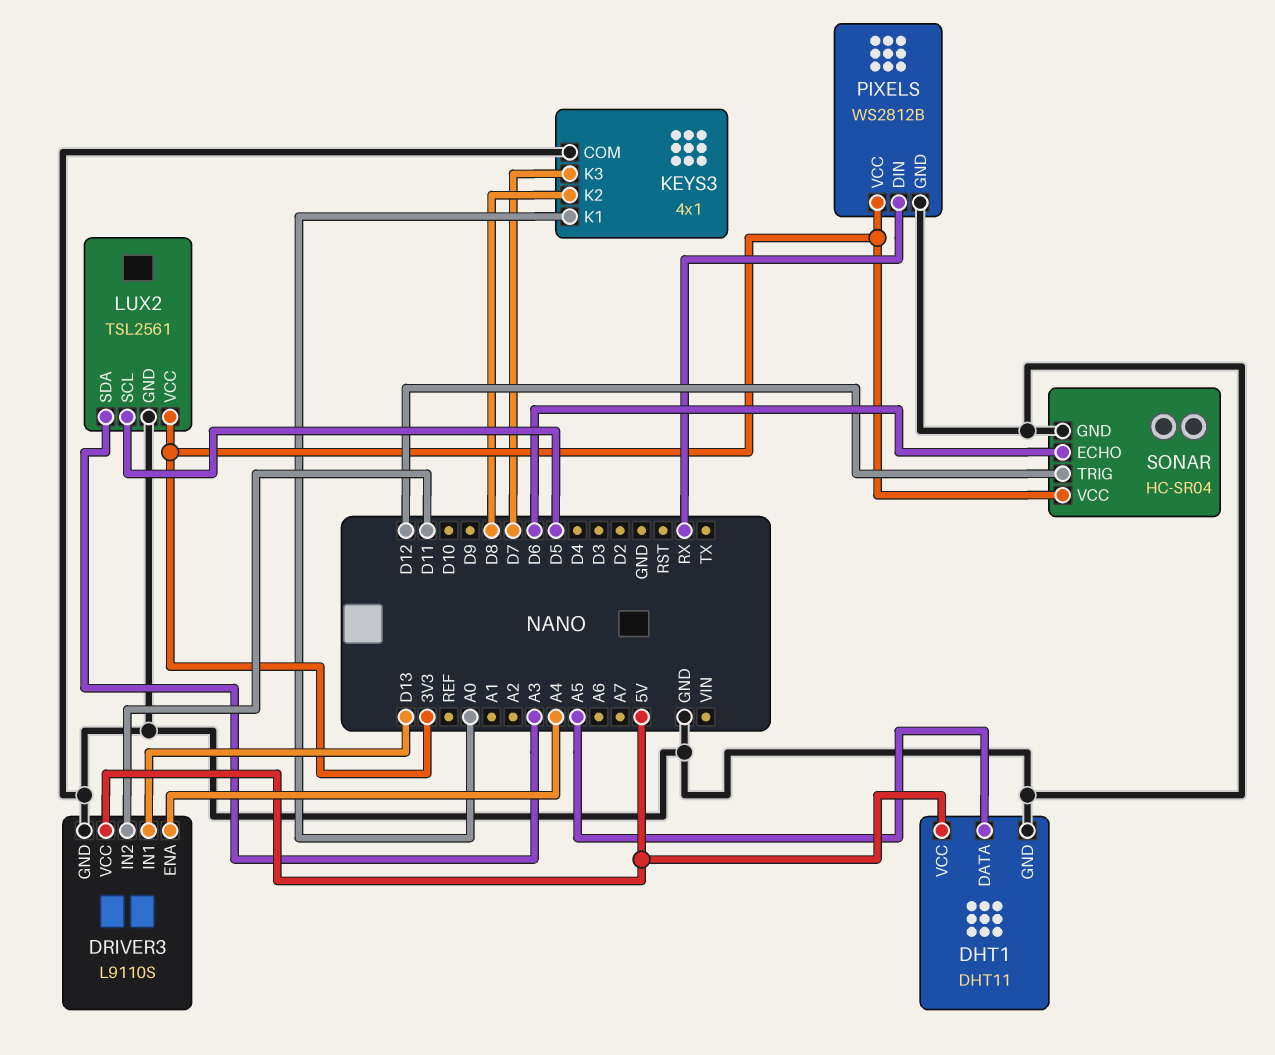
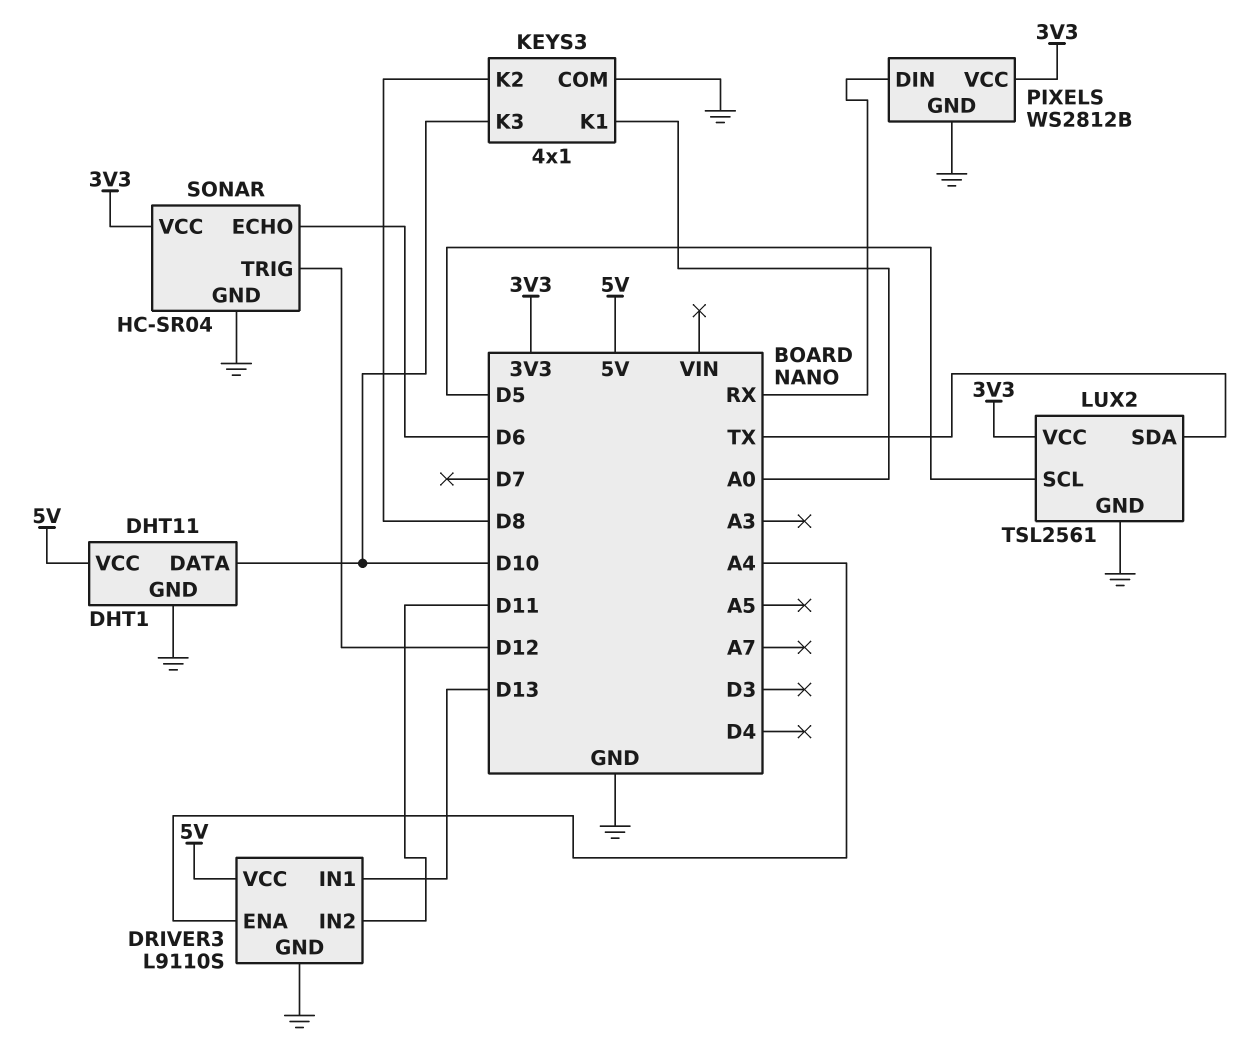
DHT1 pin DATA: A5 -> D10
KEYS3 pin K3: D7 -> D10
LUX2 pin SDA: A3 -> TX

